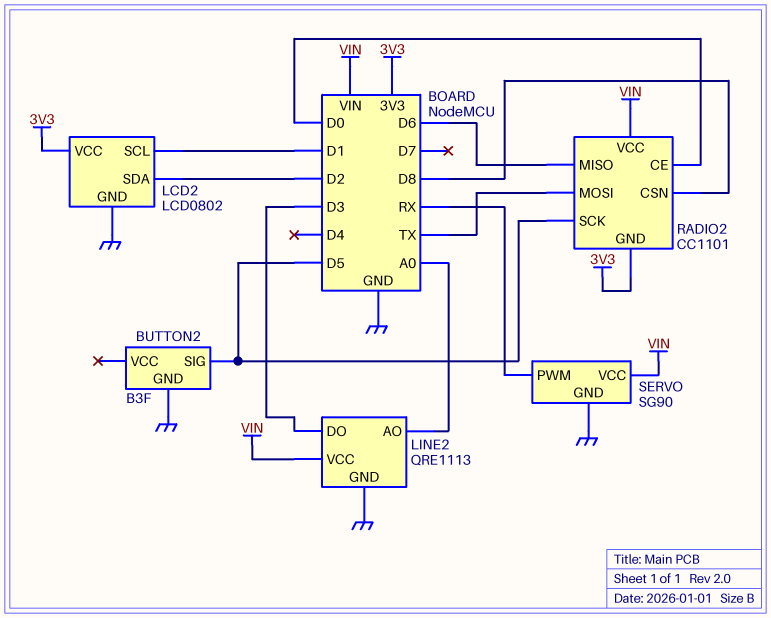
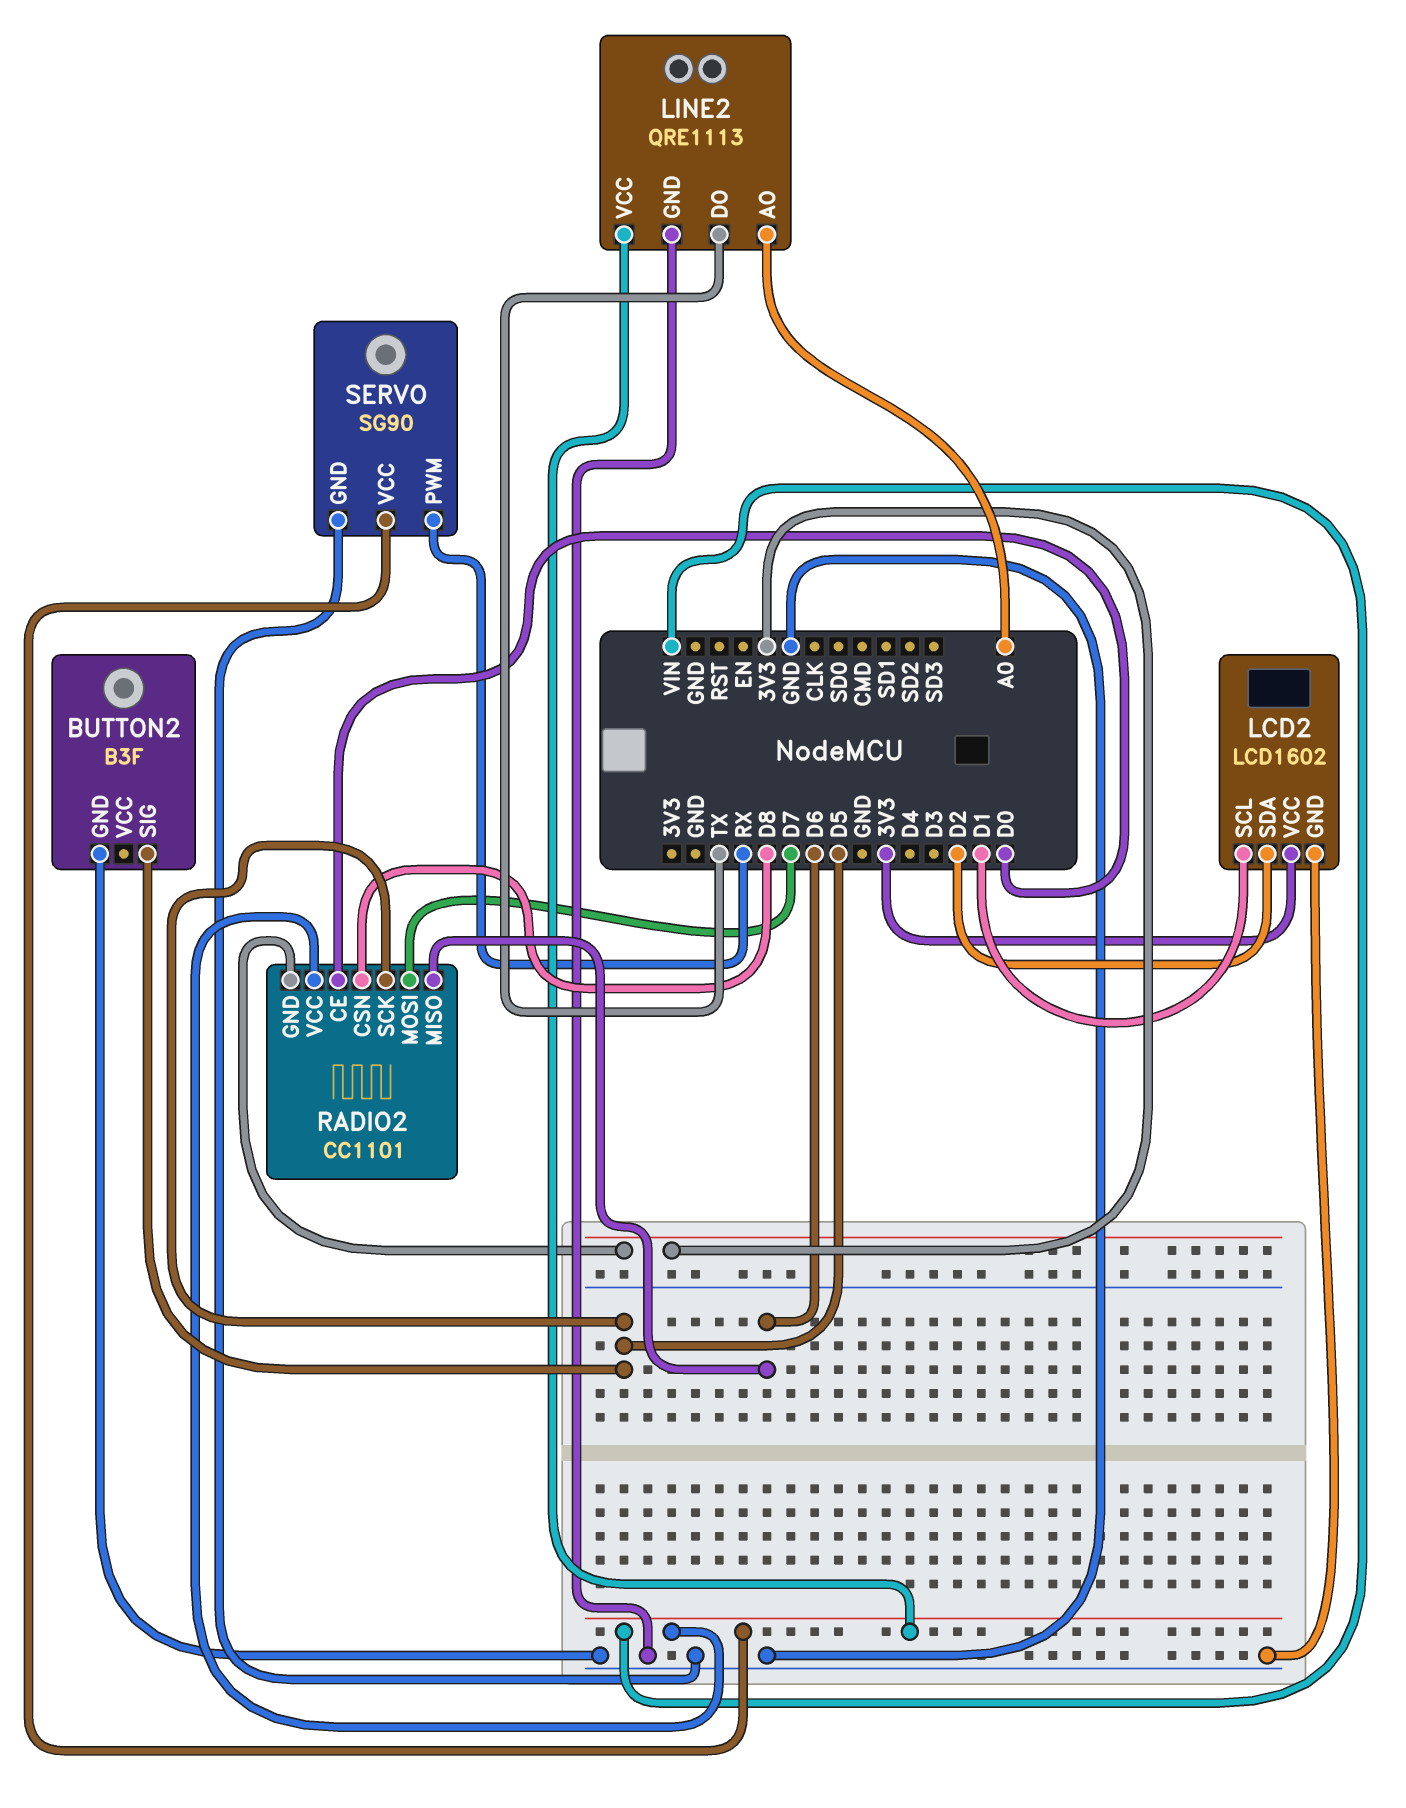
LCD2: LCD0802 -> LCD1602
LINE2 pin DO: D3 -> TX
RADIO2 pin MOSI: TX -> D7

